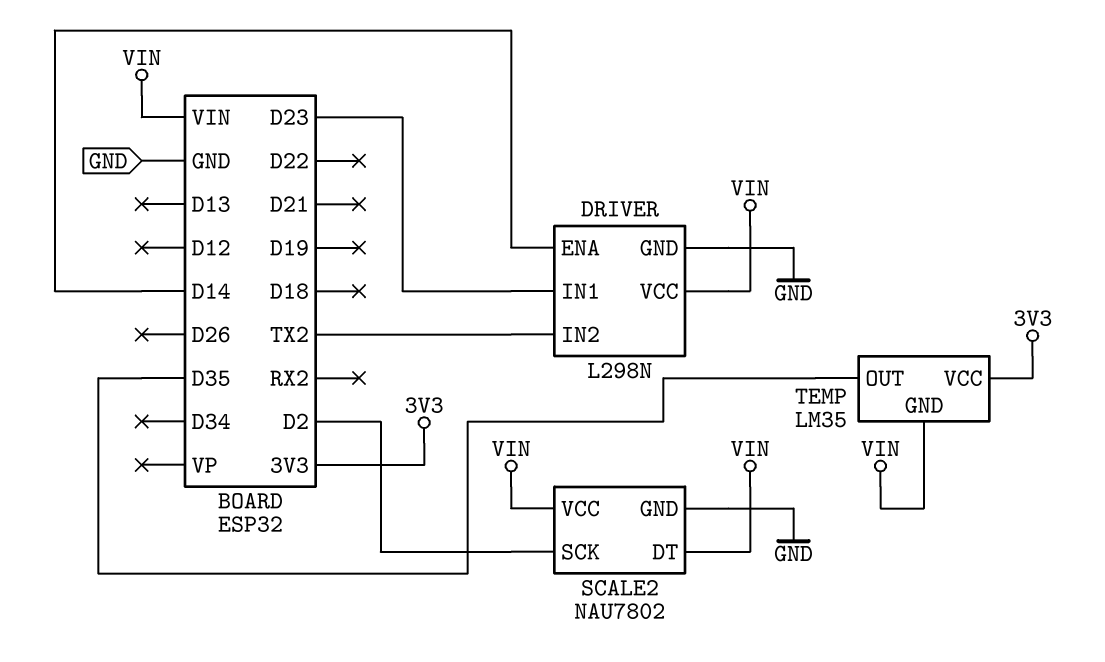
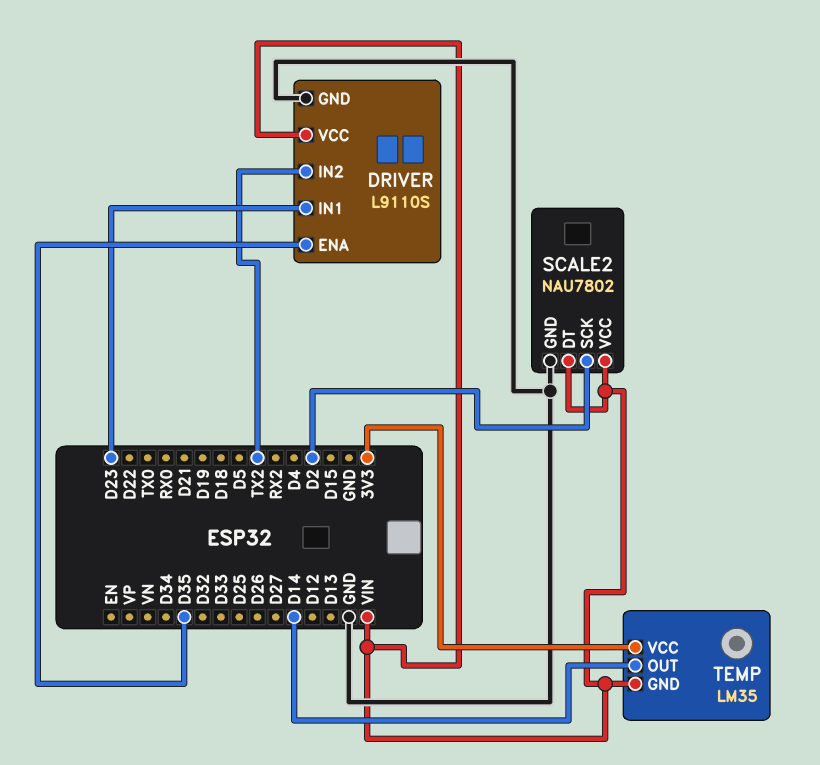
DRIVER: L298N -> L9110S
DRIVER pin ENA: D14 -> D35
TEMP pin OUT: D35 -> D14

